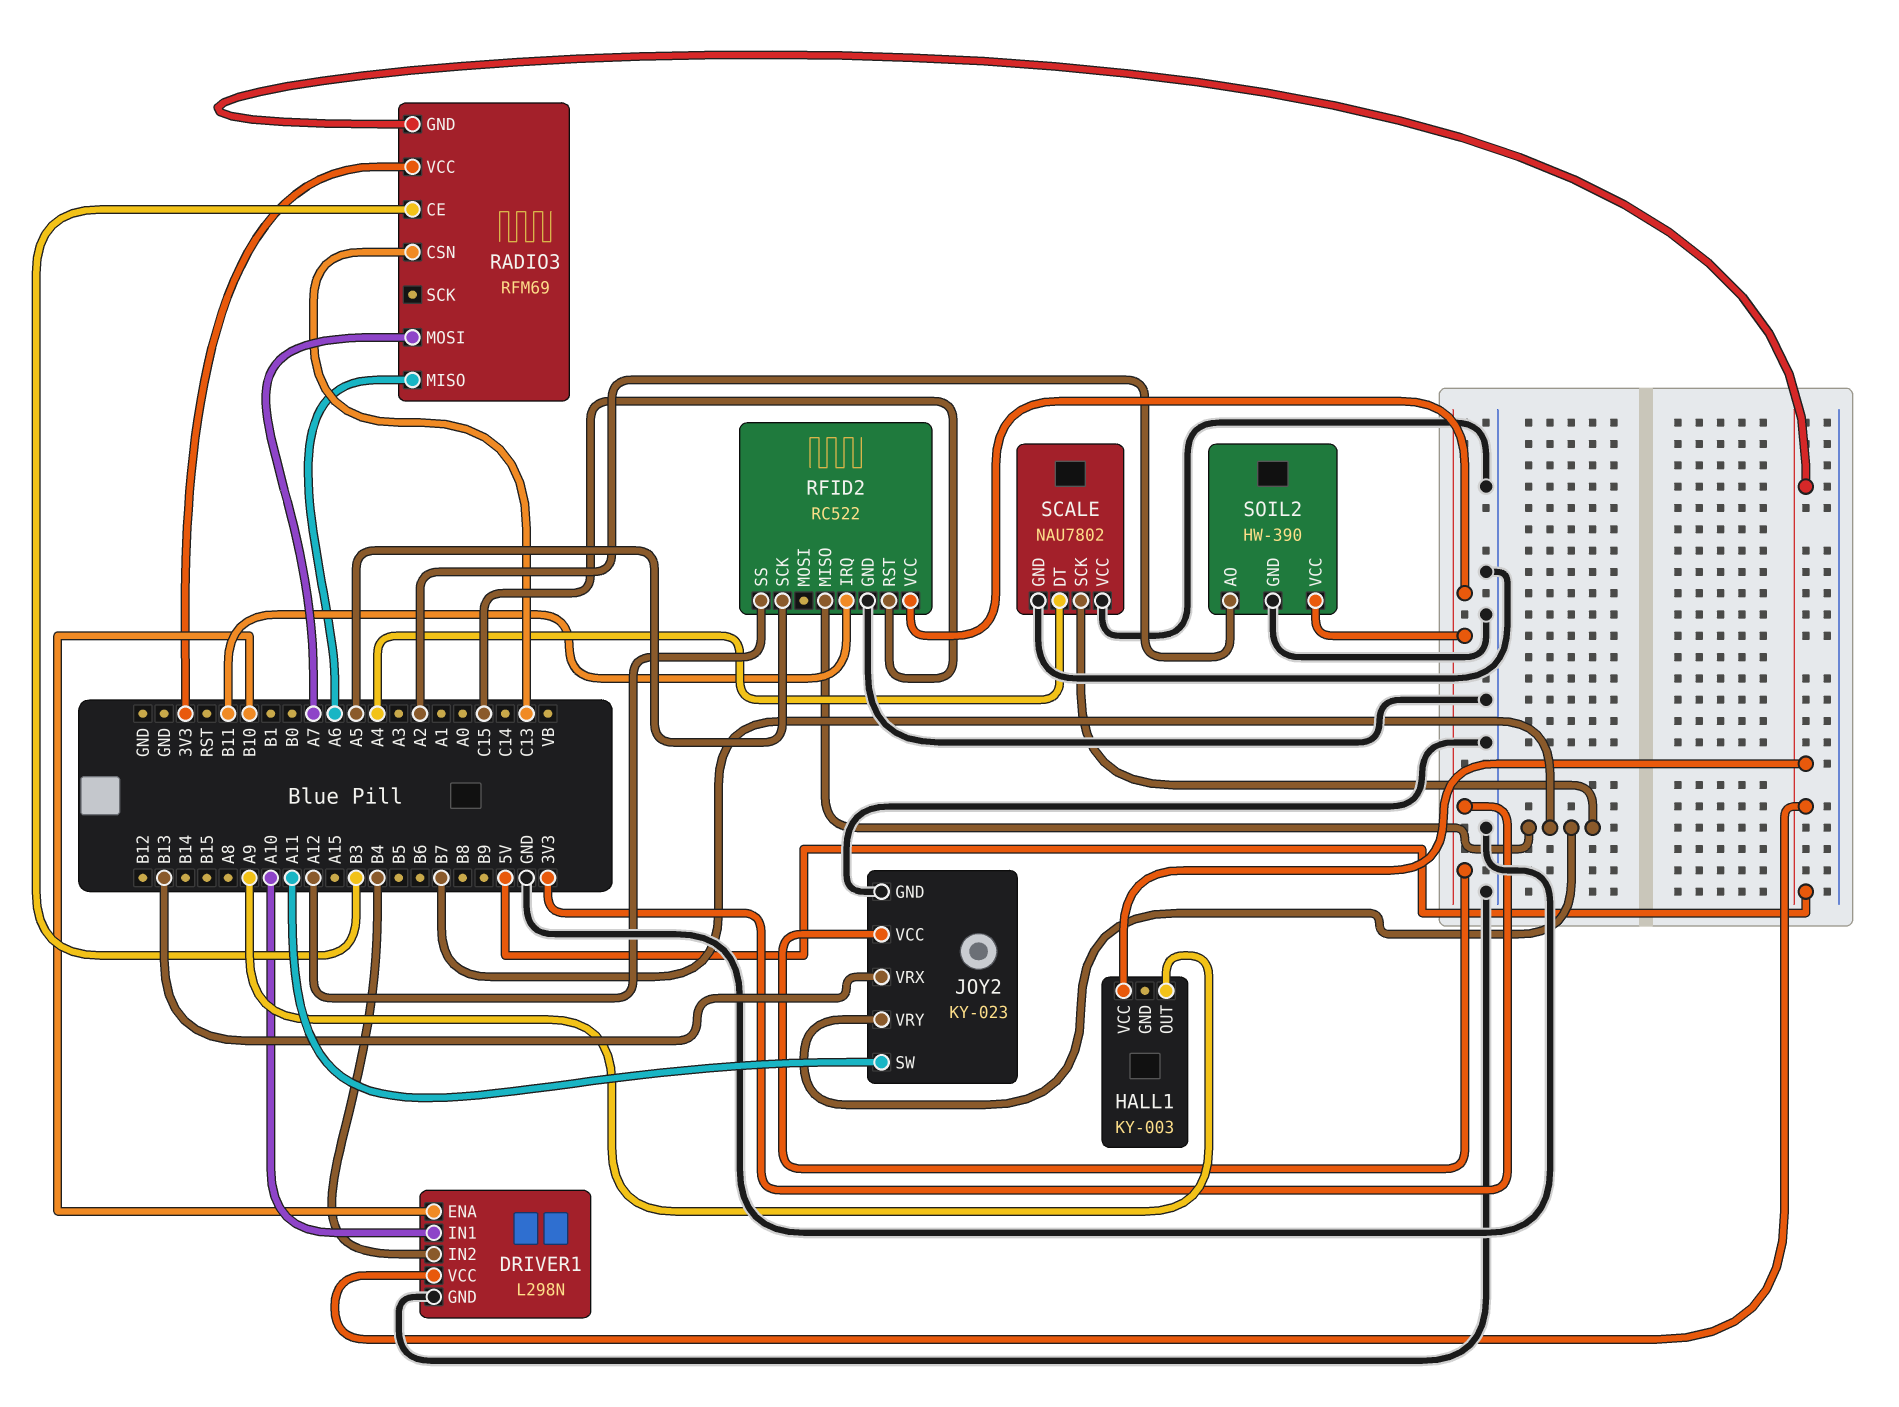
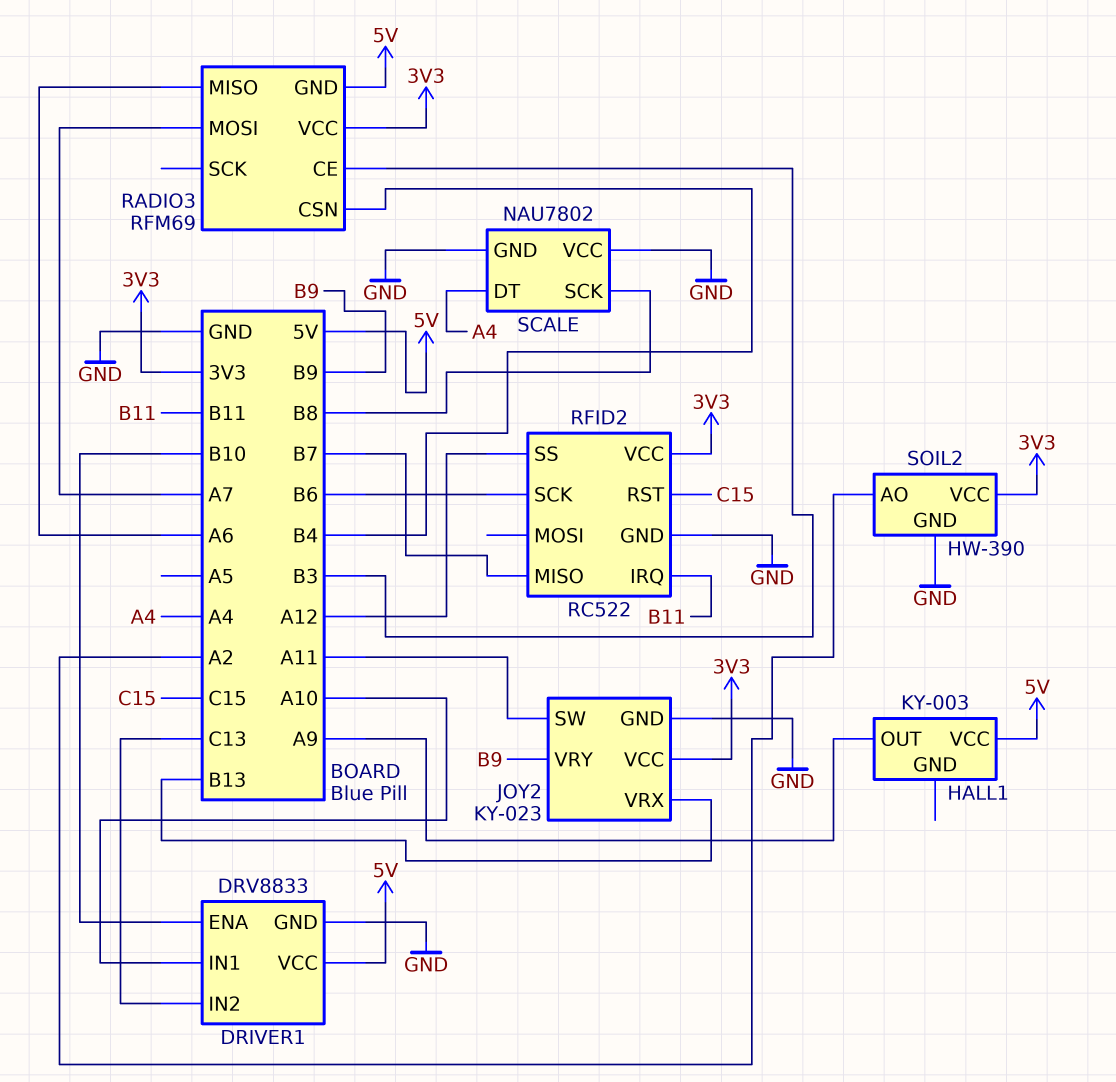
DRIVER1: L298N -> DRV8833
DRIVER1 pin IN2: B4 -> C13
JOY2 pin VRY: B7 -> B9
RADIO3 pin CSN: C13 -> B4
RFID2 pin SCK: A5 -> B6
SCALE pin SCK: B7 -> B8

